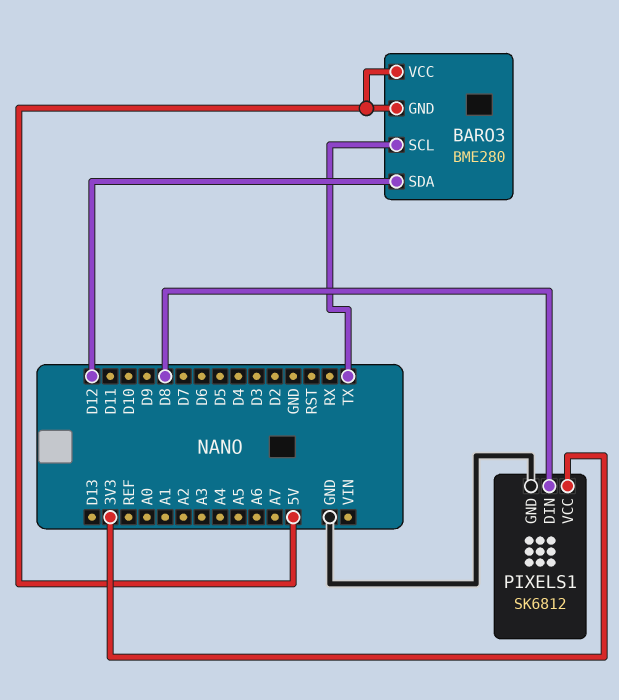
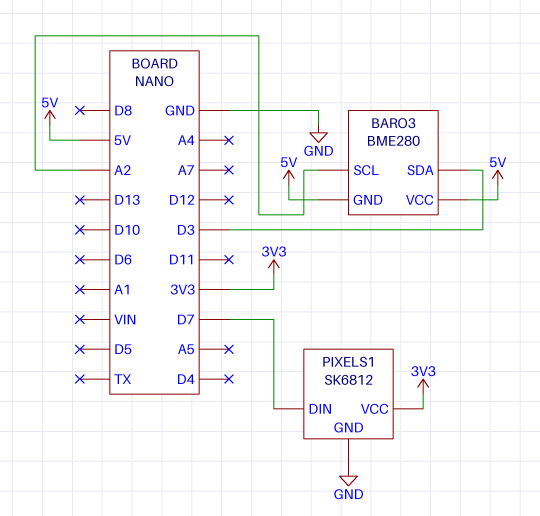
BARO3 pin SCL: TX -> A2
BARO3 pin SDA: D12 -> D3
PIXELS1 pin DIN: D8 -> D7

